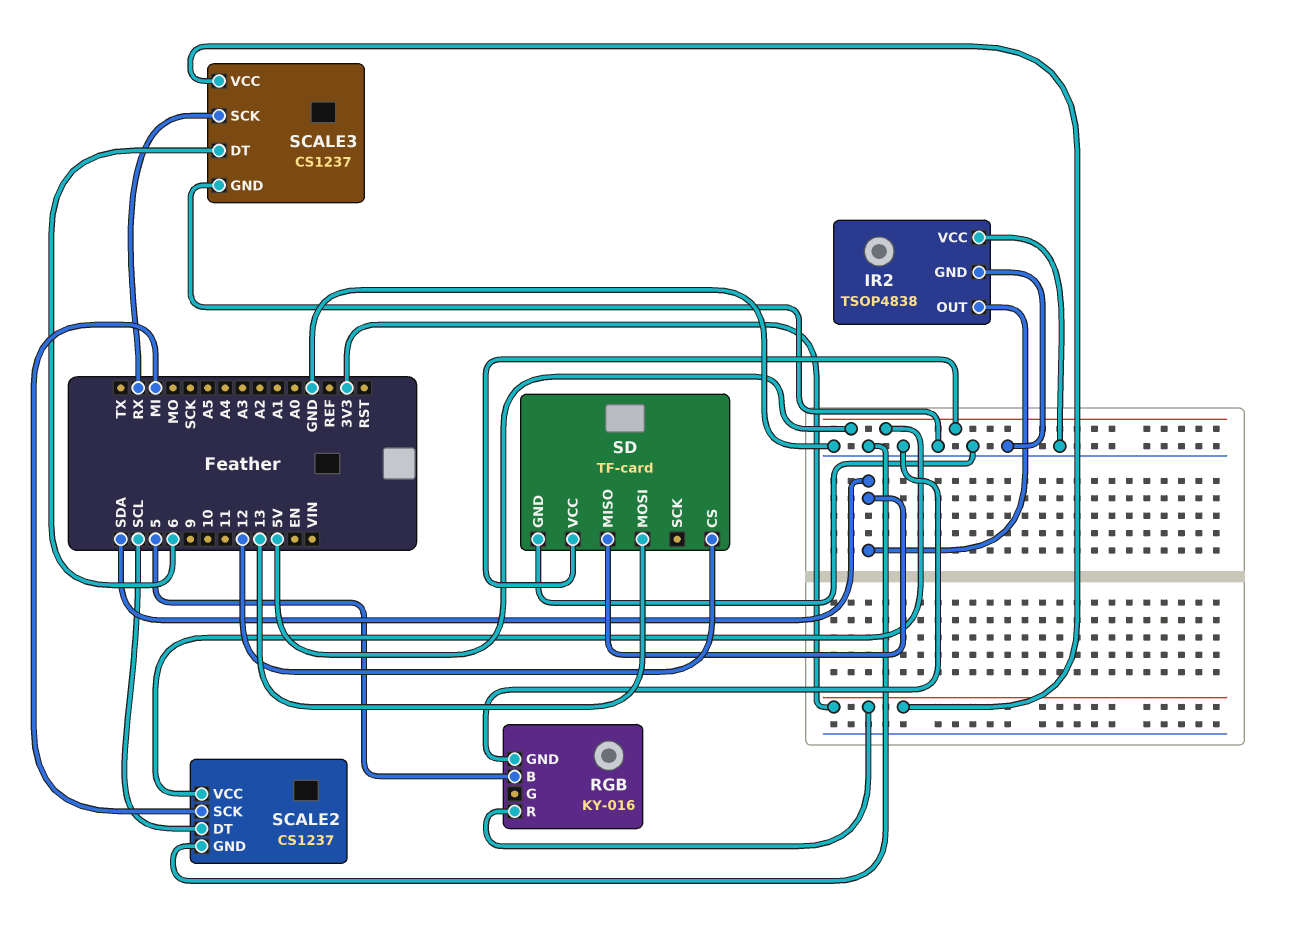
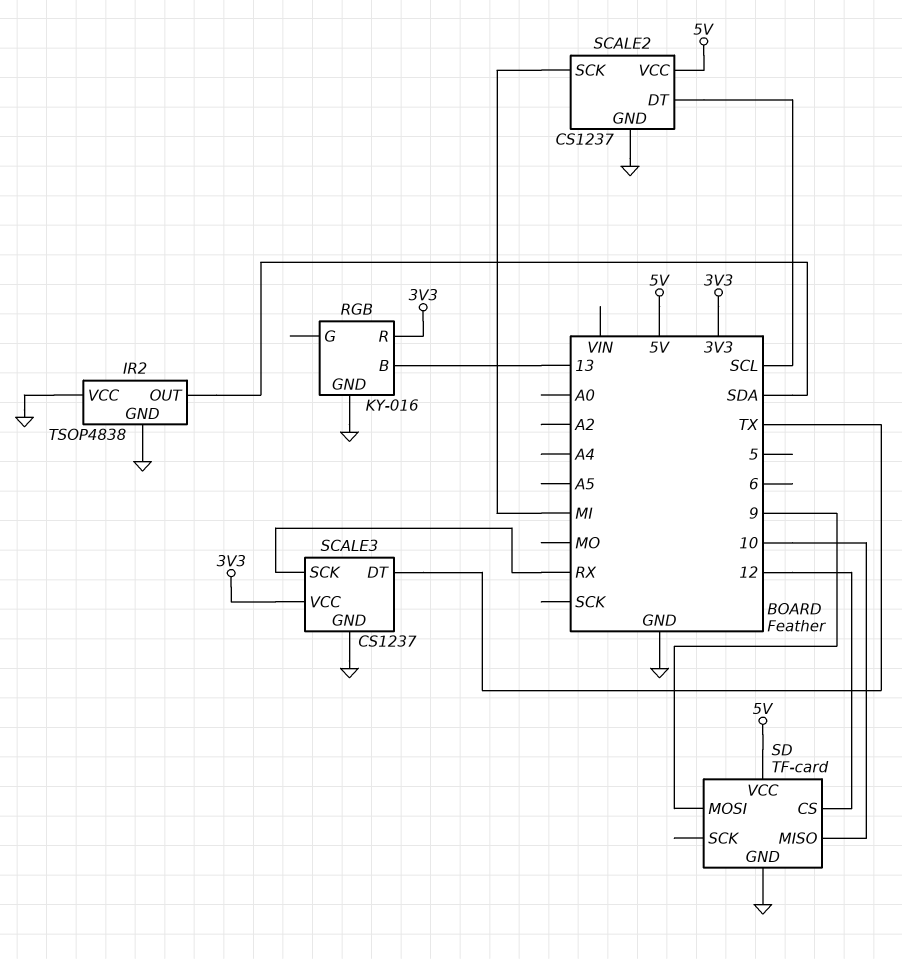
RGB pin B: 5 -> 13
SCALE3 pin DT: 6 -> TX
SD pin MISO: SDA -> 10
SD pin MOSI: 13 -> 9

